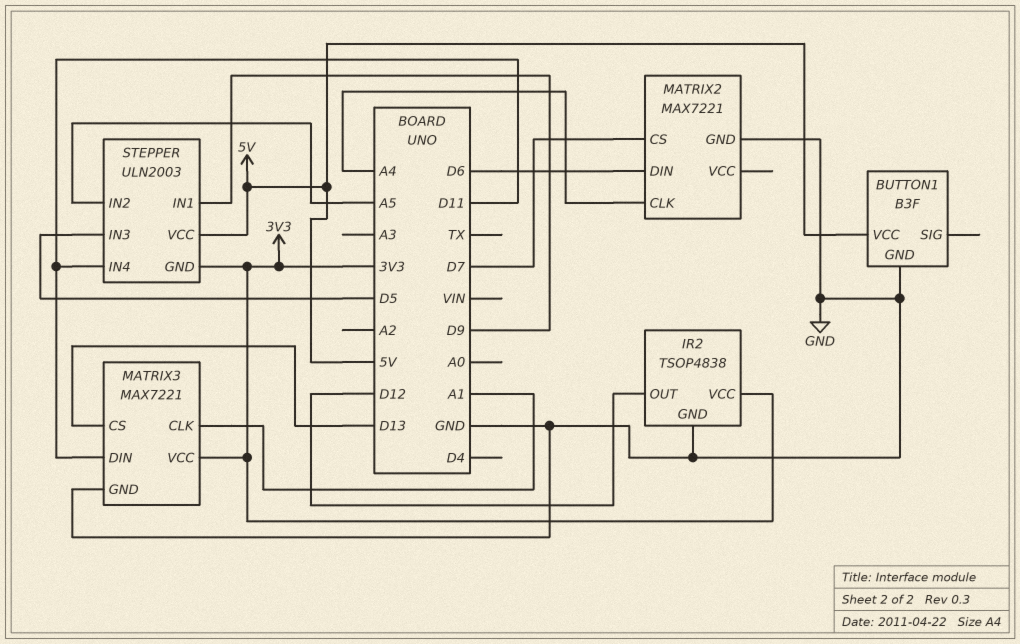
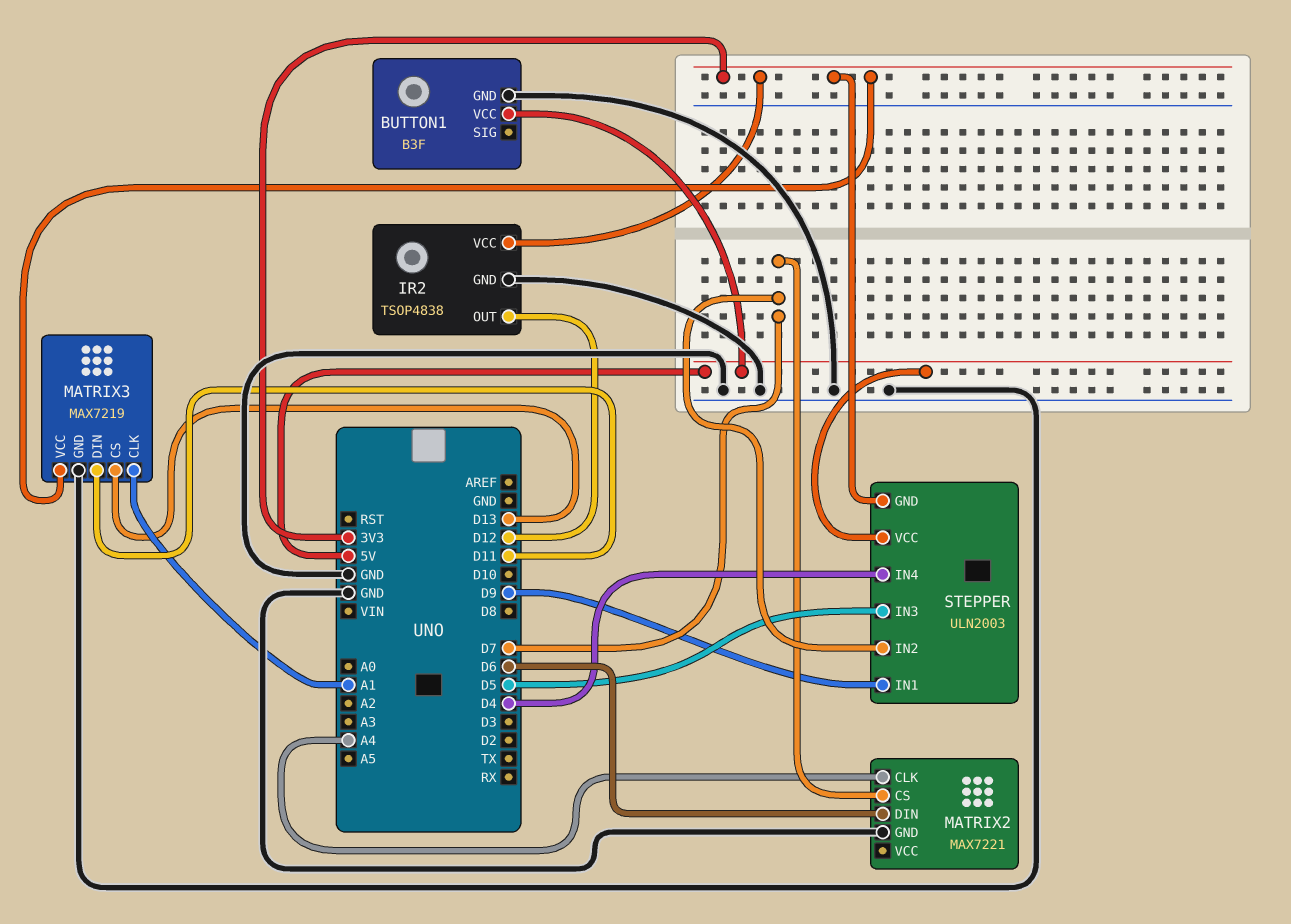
MATRIX3: MAX7221 -> MAX7219
STEPPER pin IN2: A5 -> D7
STEPPER pin IN4: D11 -> D4

